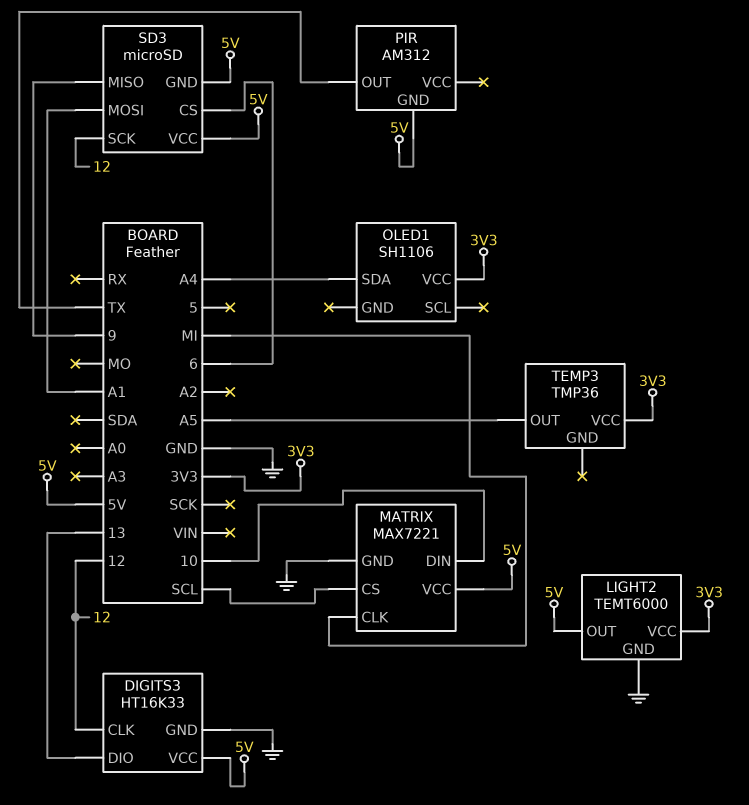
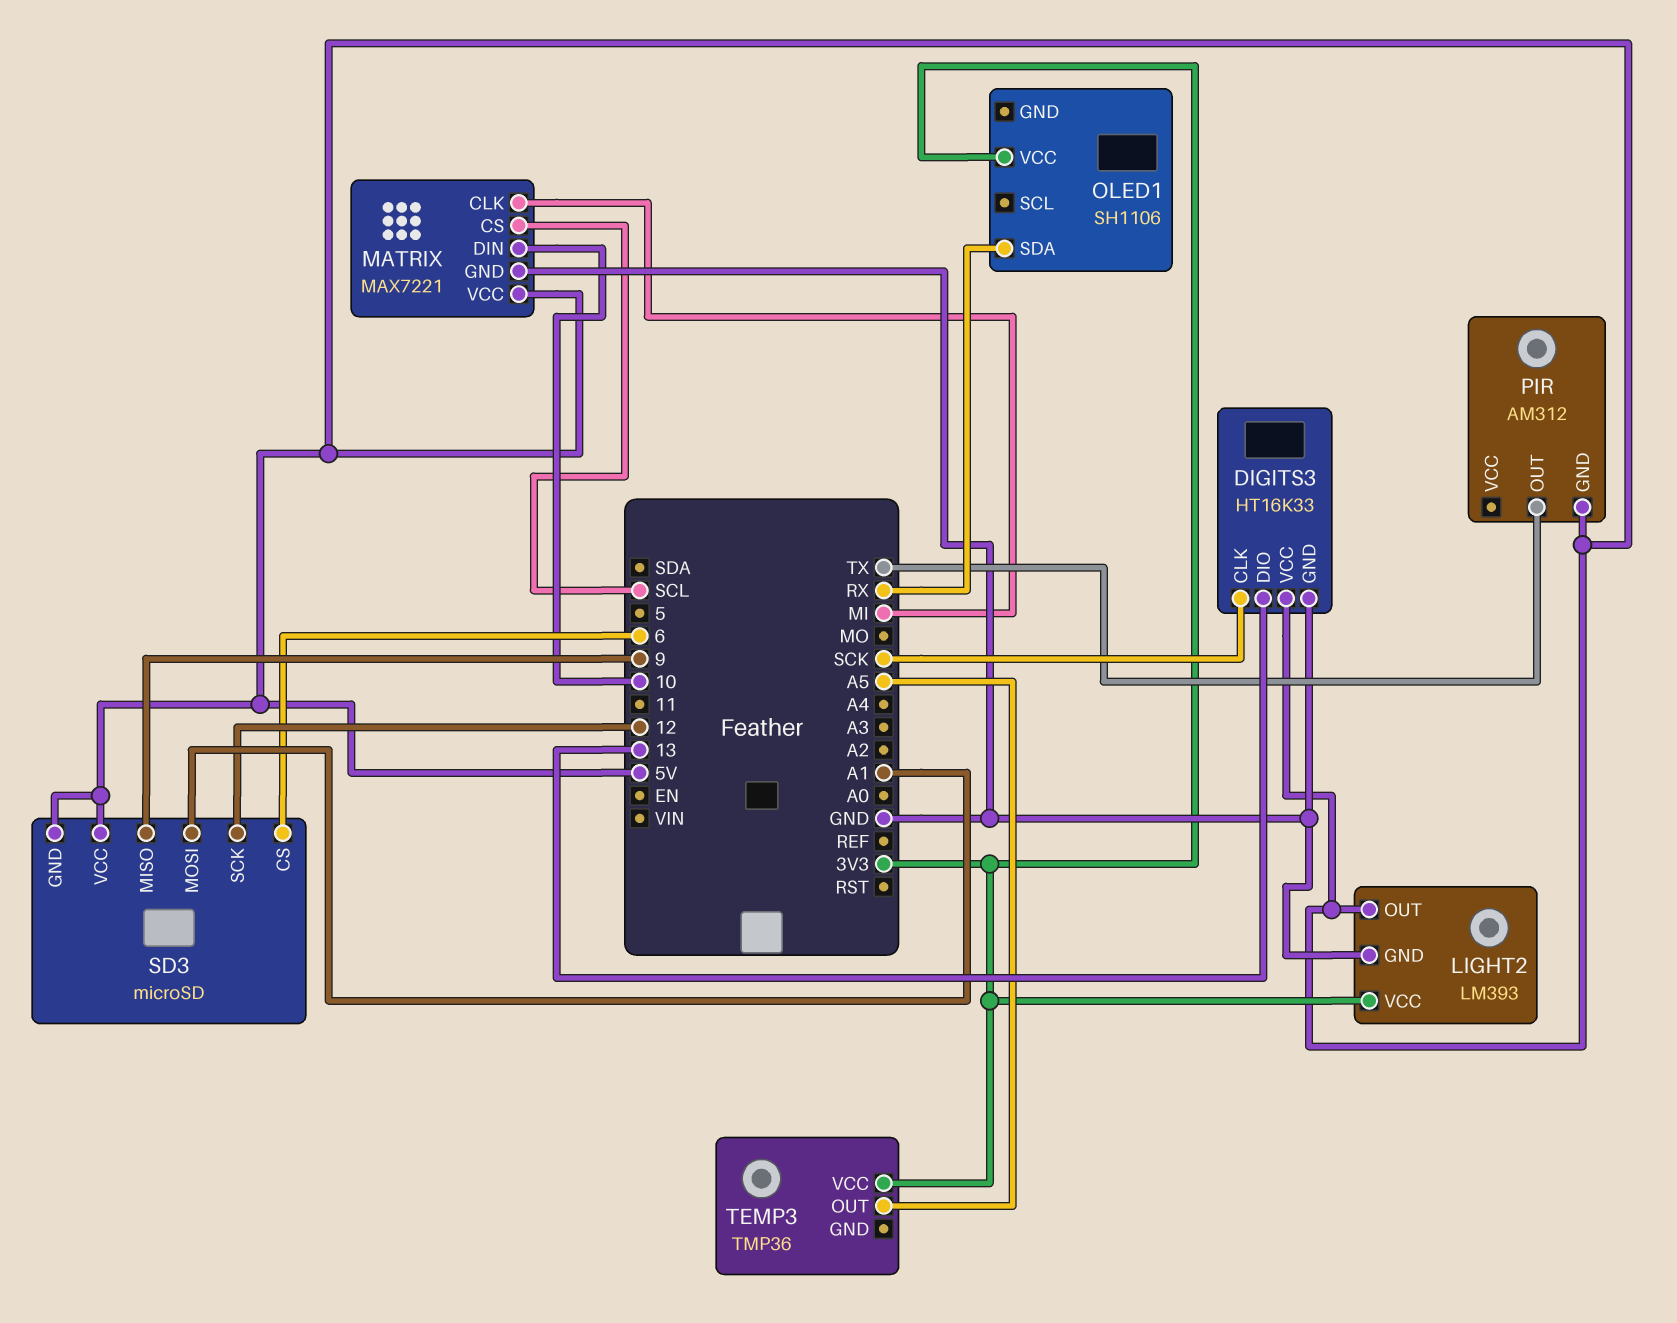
DIGITS3 pin CLK: 12 -> SCK
LIGHT2: TEMT6000 -> LM393
OLED1 pin SDA: A4 -> RX

